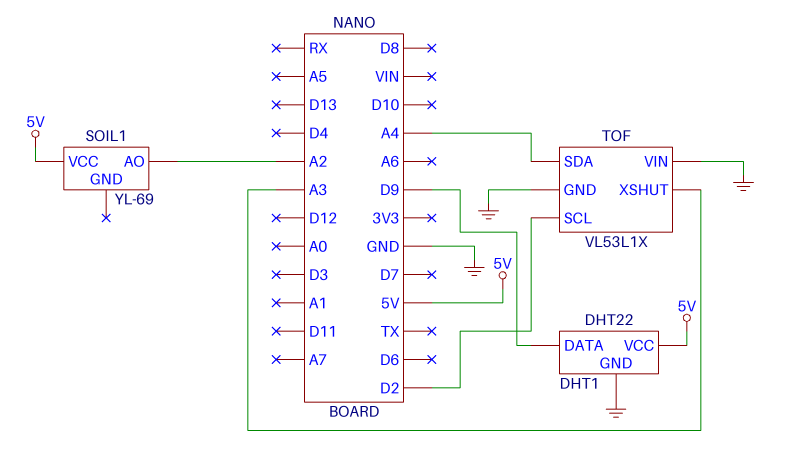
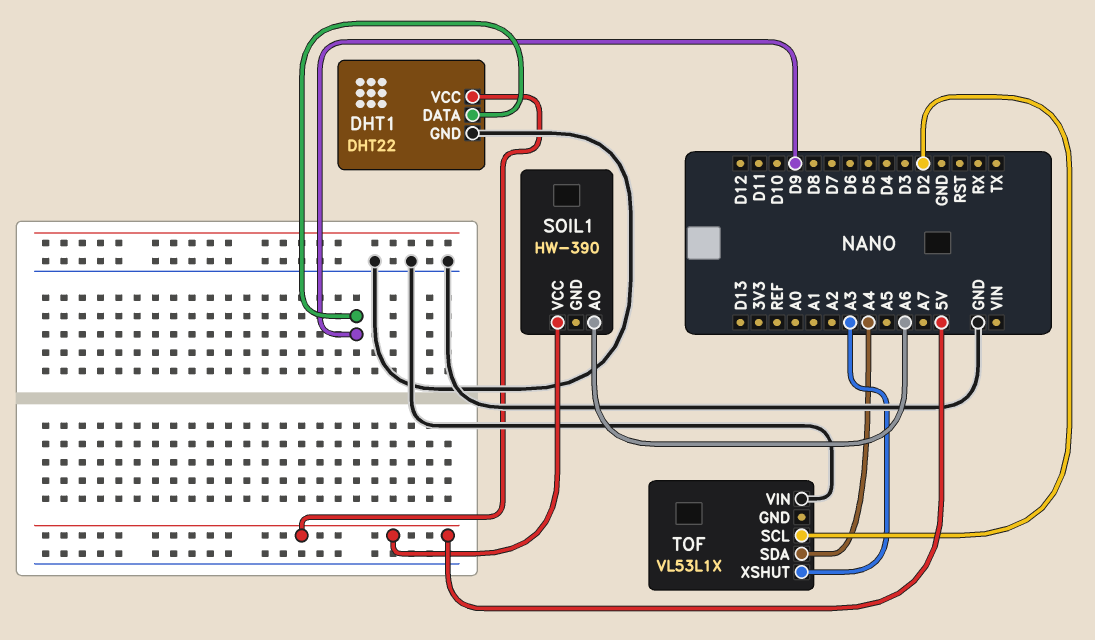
SOIL1: YL-69 -> HW-390
SOIL1 pin AO: A2 -> A6
TOF pin GND: GND -> none

